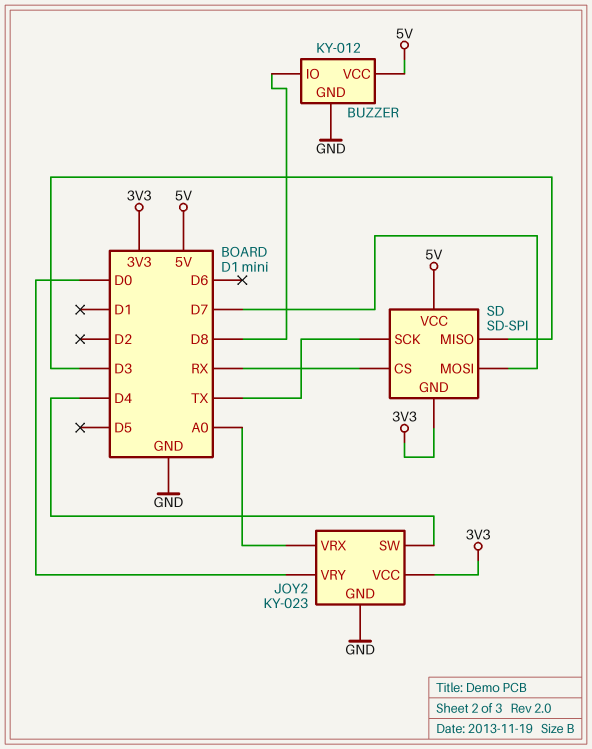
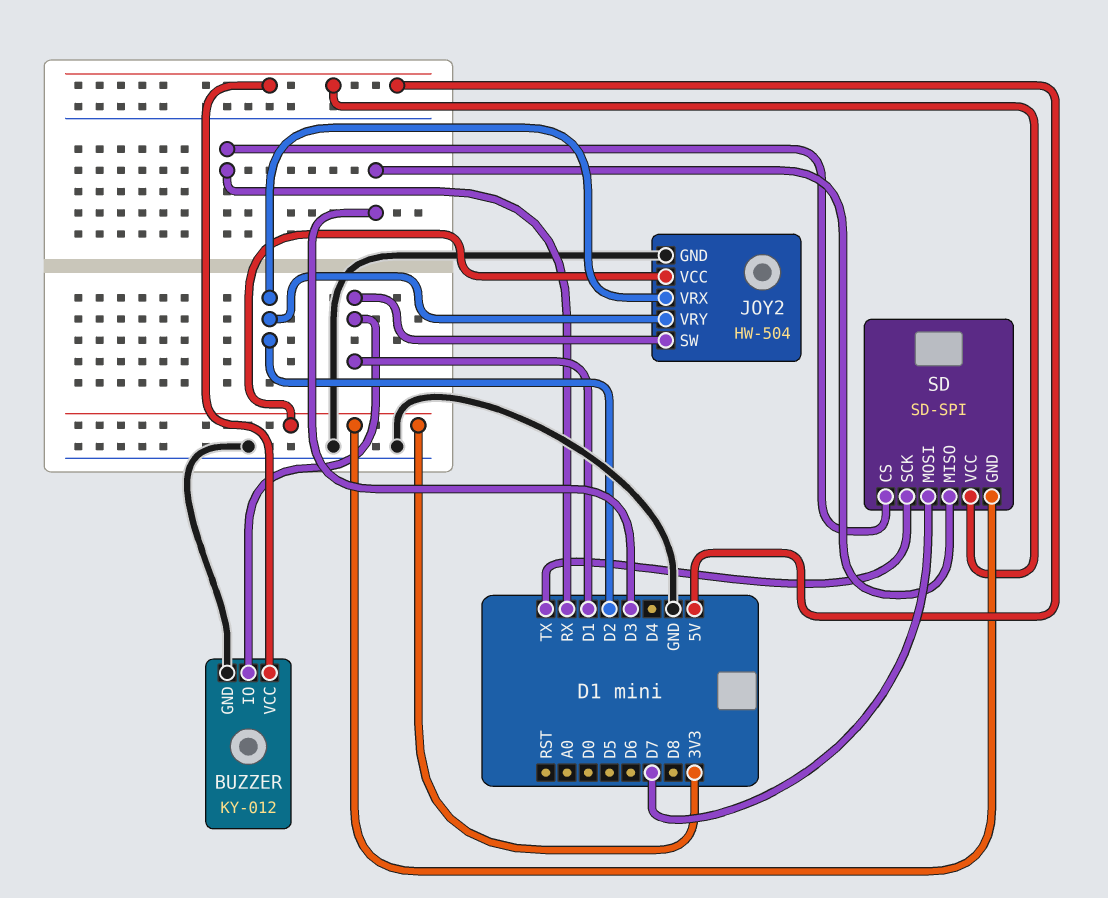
BUZZER pin IO: D8 -> D1
JOY2: KY-023 -> HW-504
JOY2 pin SW: D4 -> D1
JOY2 pin VRX: A0 -> D2
JOY2 pin VRY: D0 -> D2

